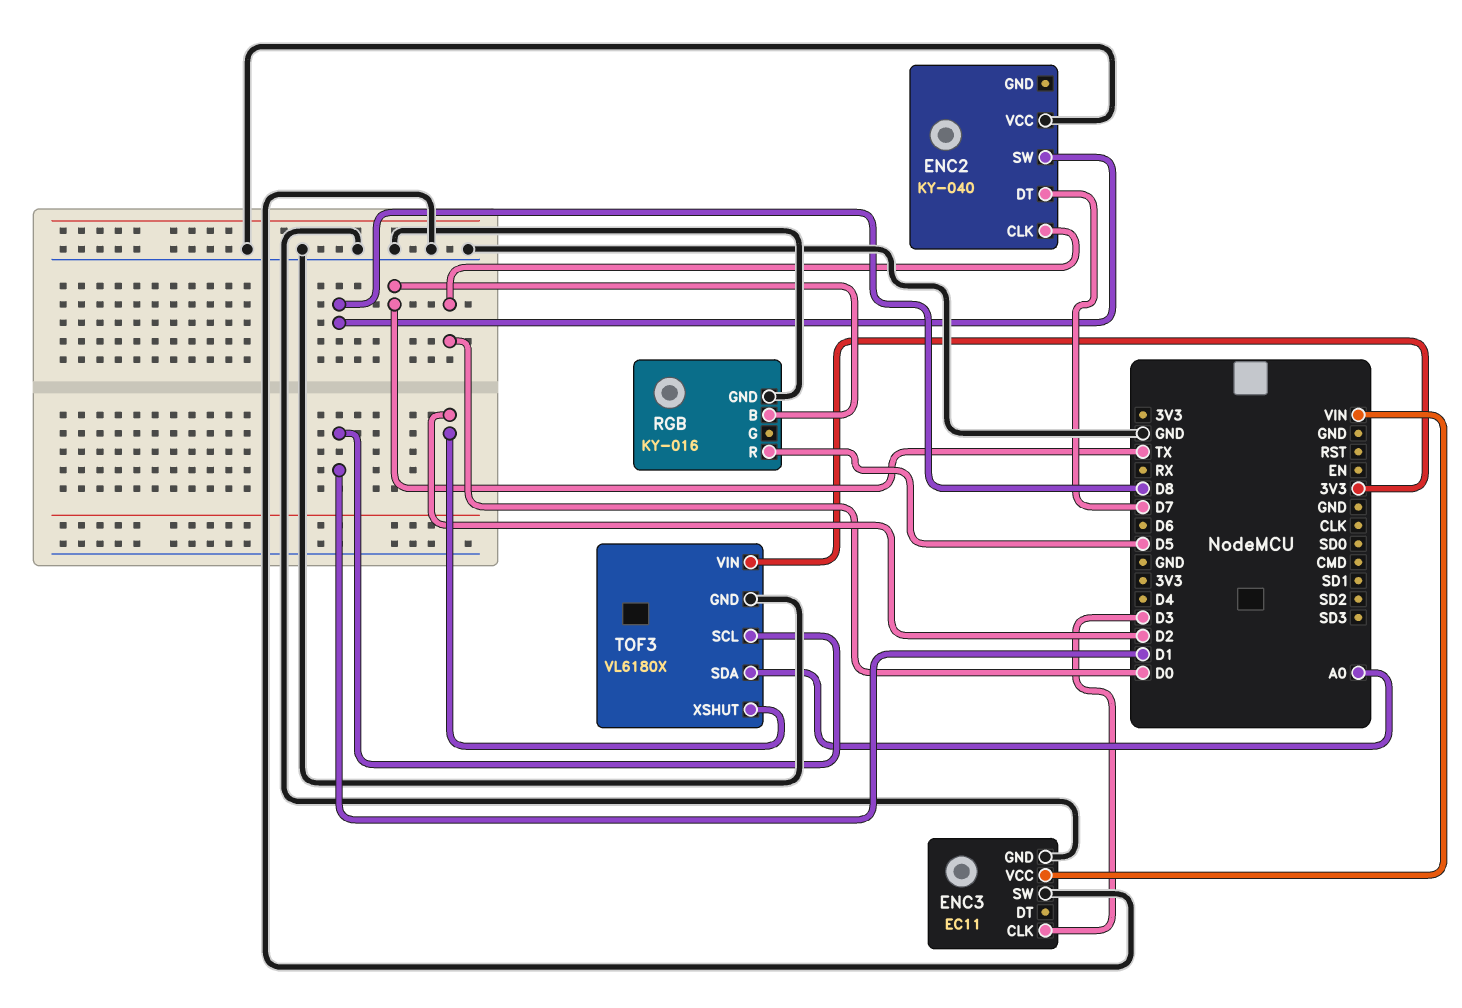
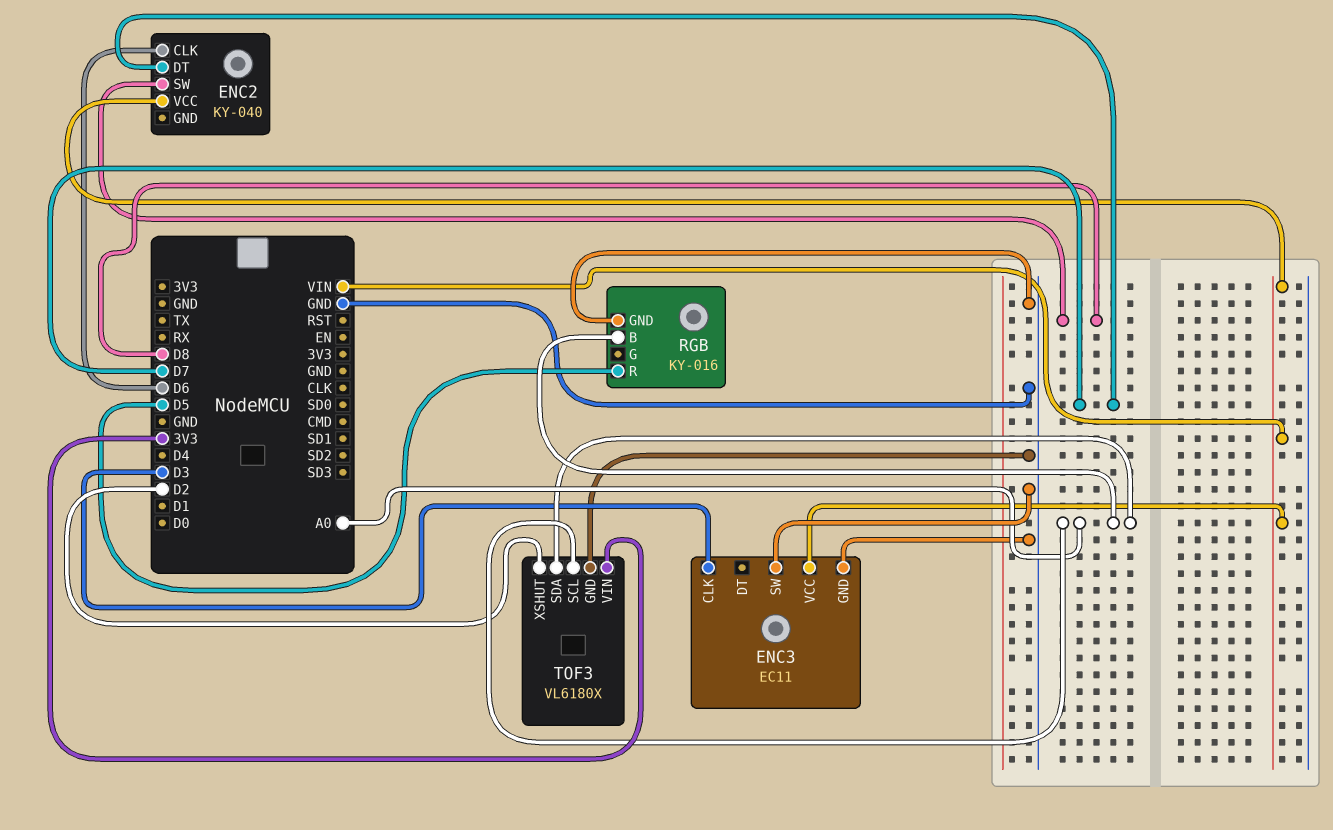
ENC2 pin CLK: D0 -> D6
ENC2 pin VCC: GND -> VIN
RGB pin B: TX -> A0
TOF3 pin SCL: D1 -> A0

